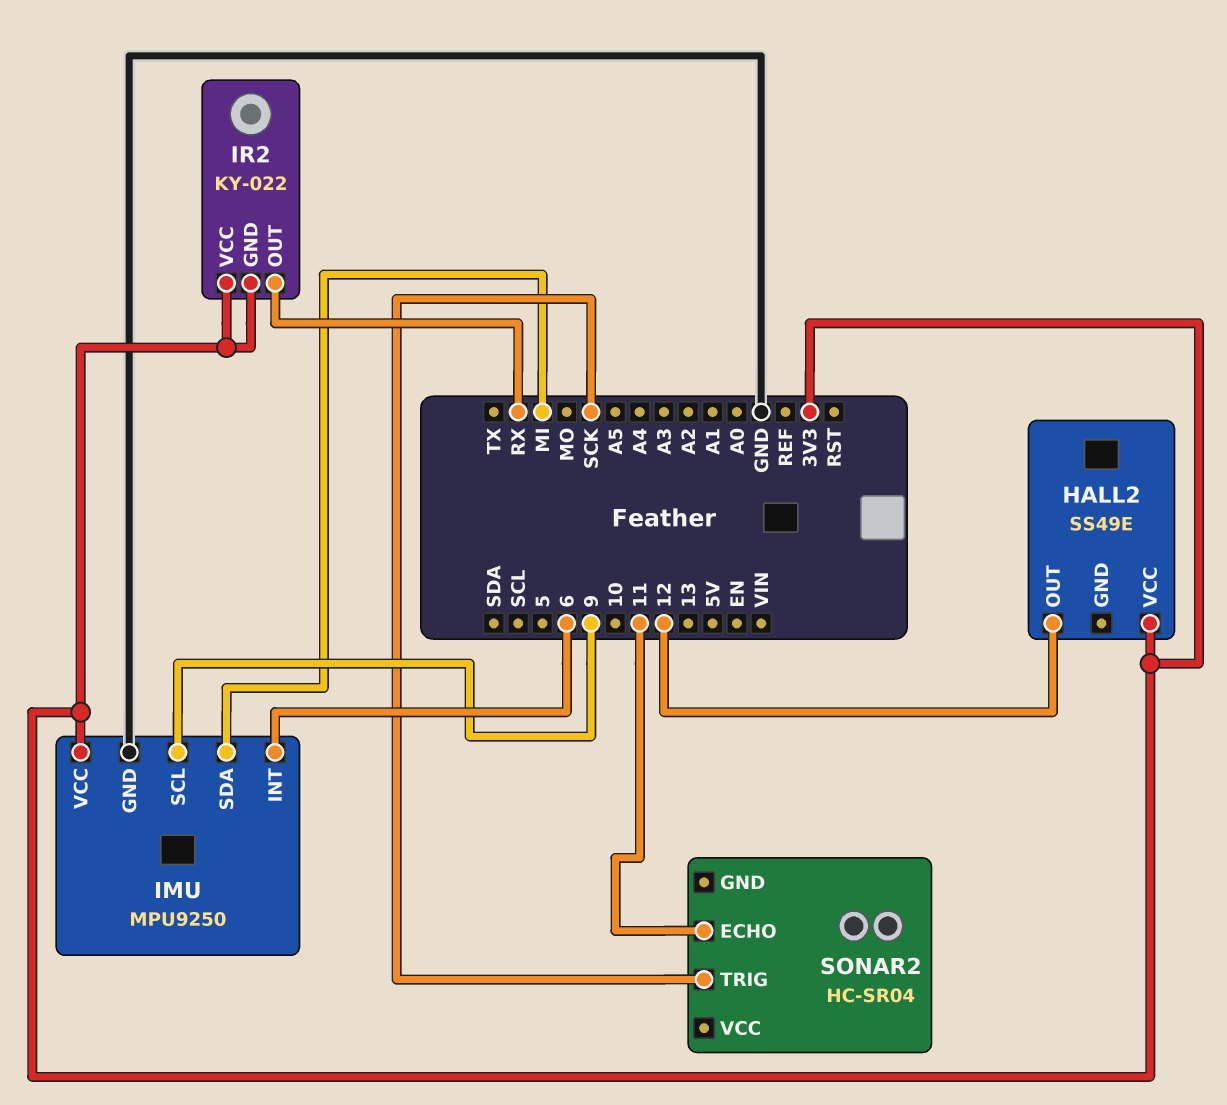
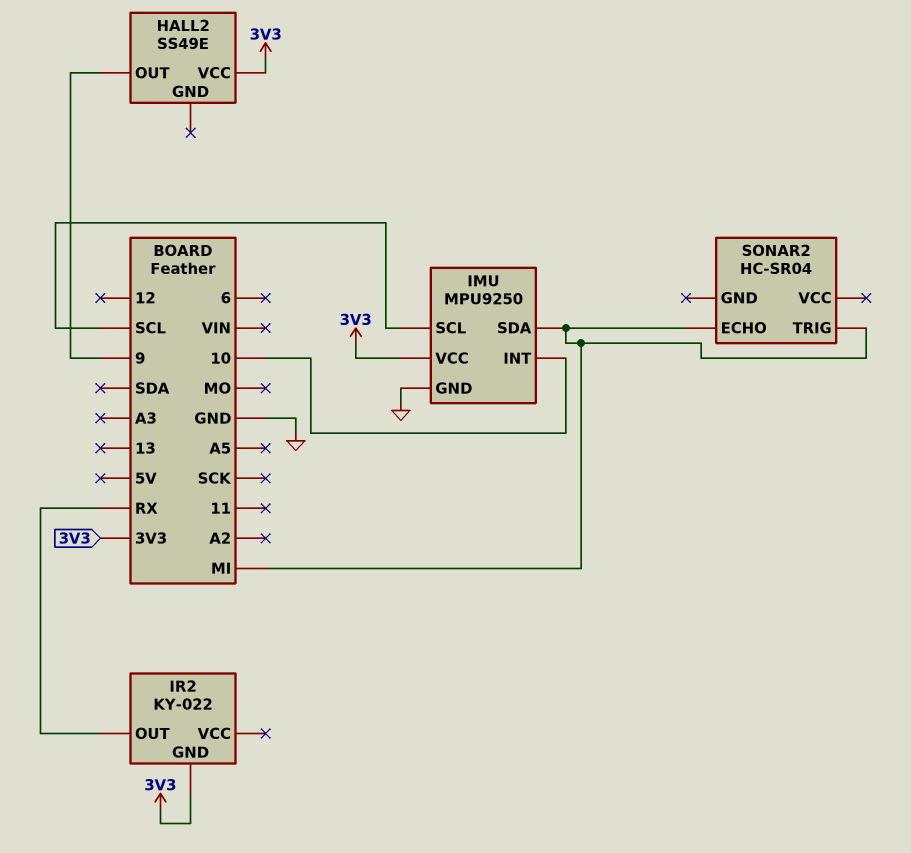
HALL2 pin OUT: 12 -> 9
IMU pin INT: 6 -> 10
IMU pin SCL: 9 -> SCL
IR2 pin VCC: 3V3 -> none
SONAR2 pin ECHO: 11 -> MI
SONAR2 pin TRIG: SCK -> MI

